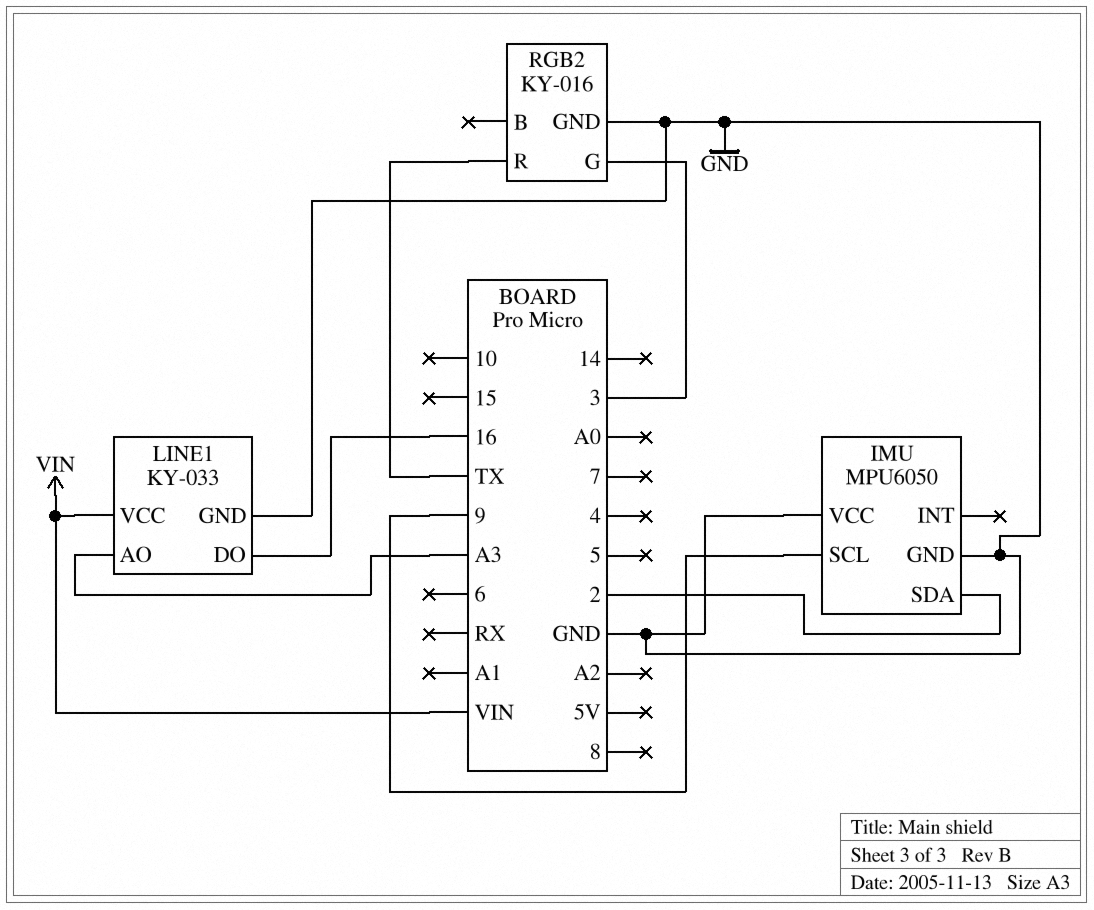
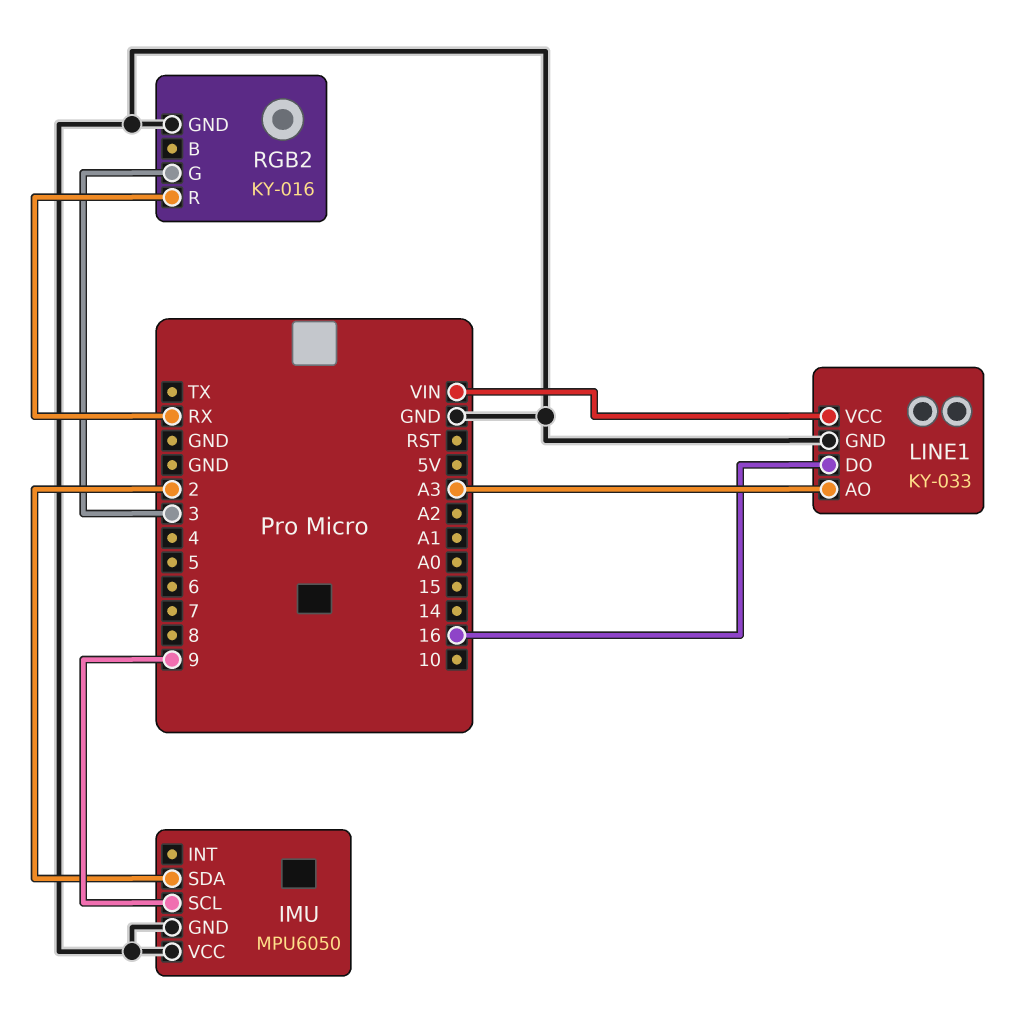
RGB2 pin R: TX -> RX

